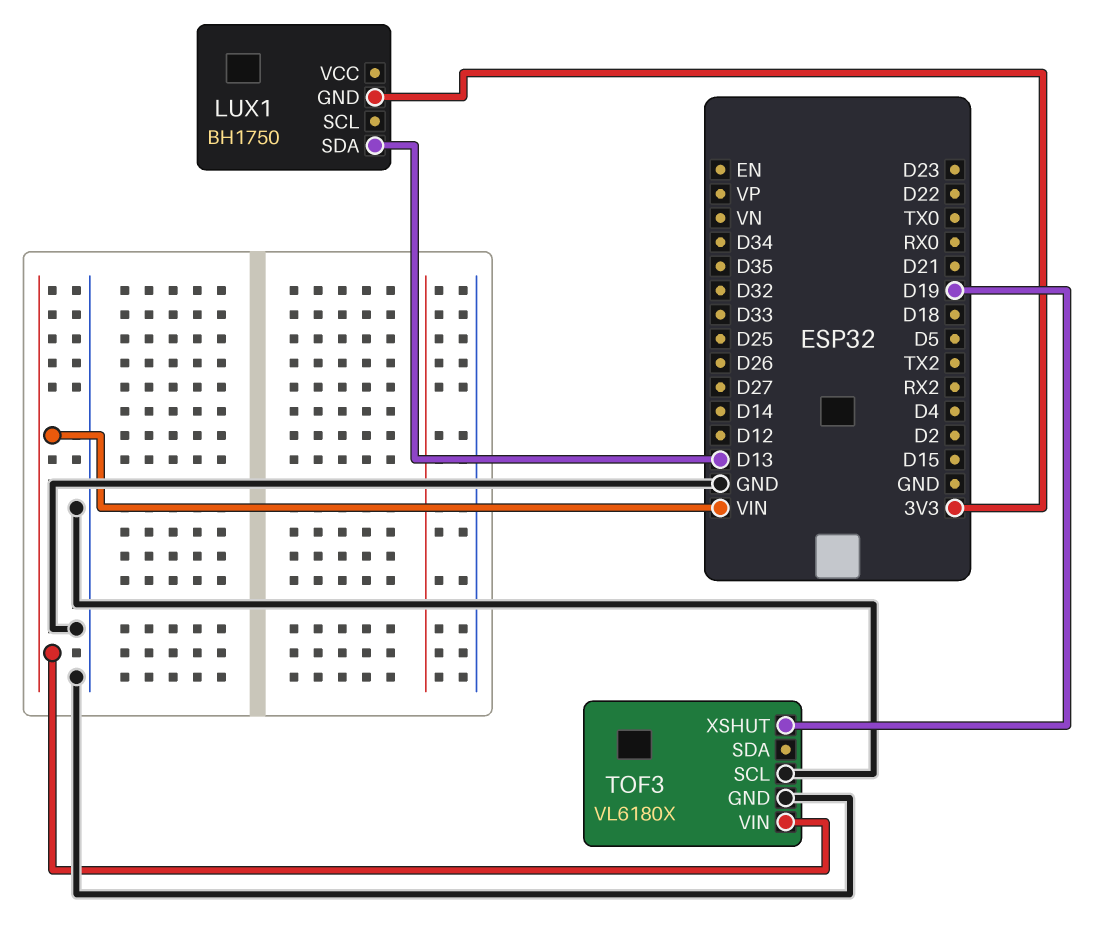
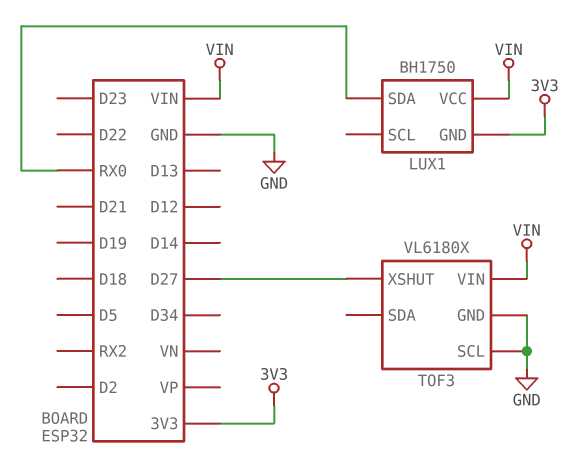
LUX1 pin SDA: D13 -> RX0
LUX1 pin VCC: none -> VIN
TOF3 pin XSHUT: D19 -> D27

